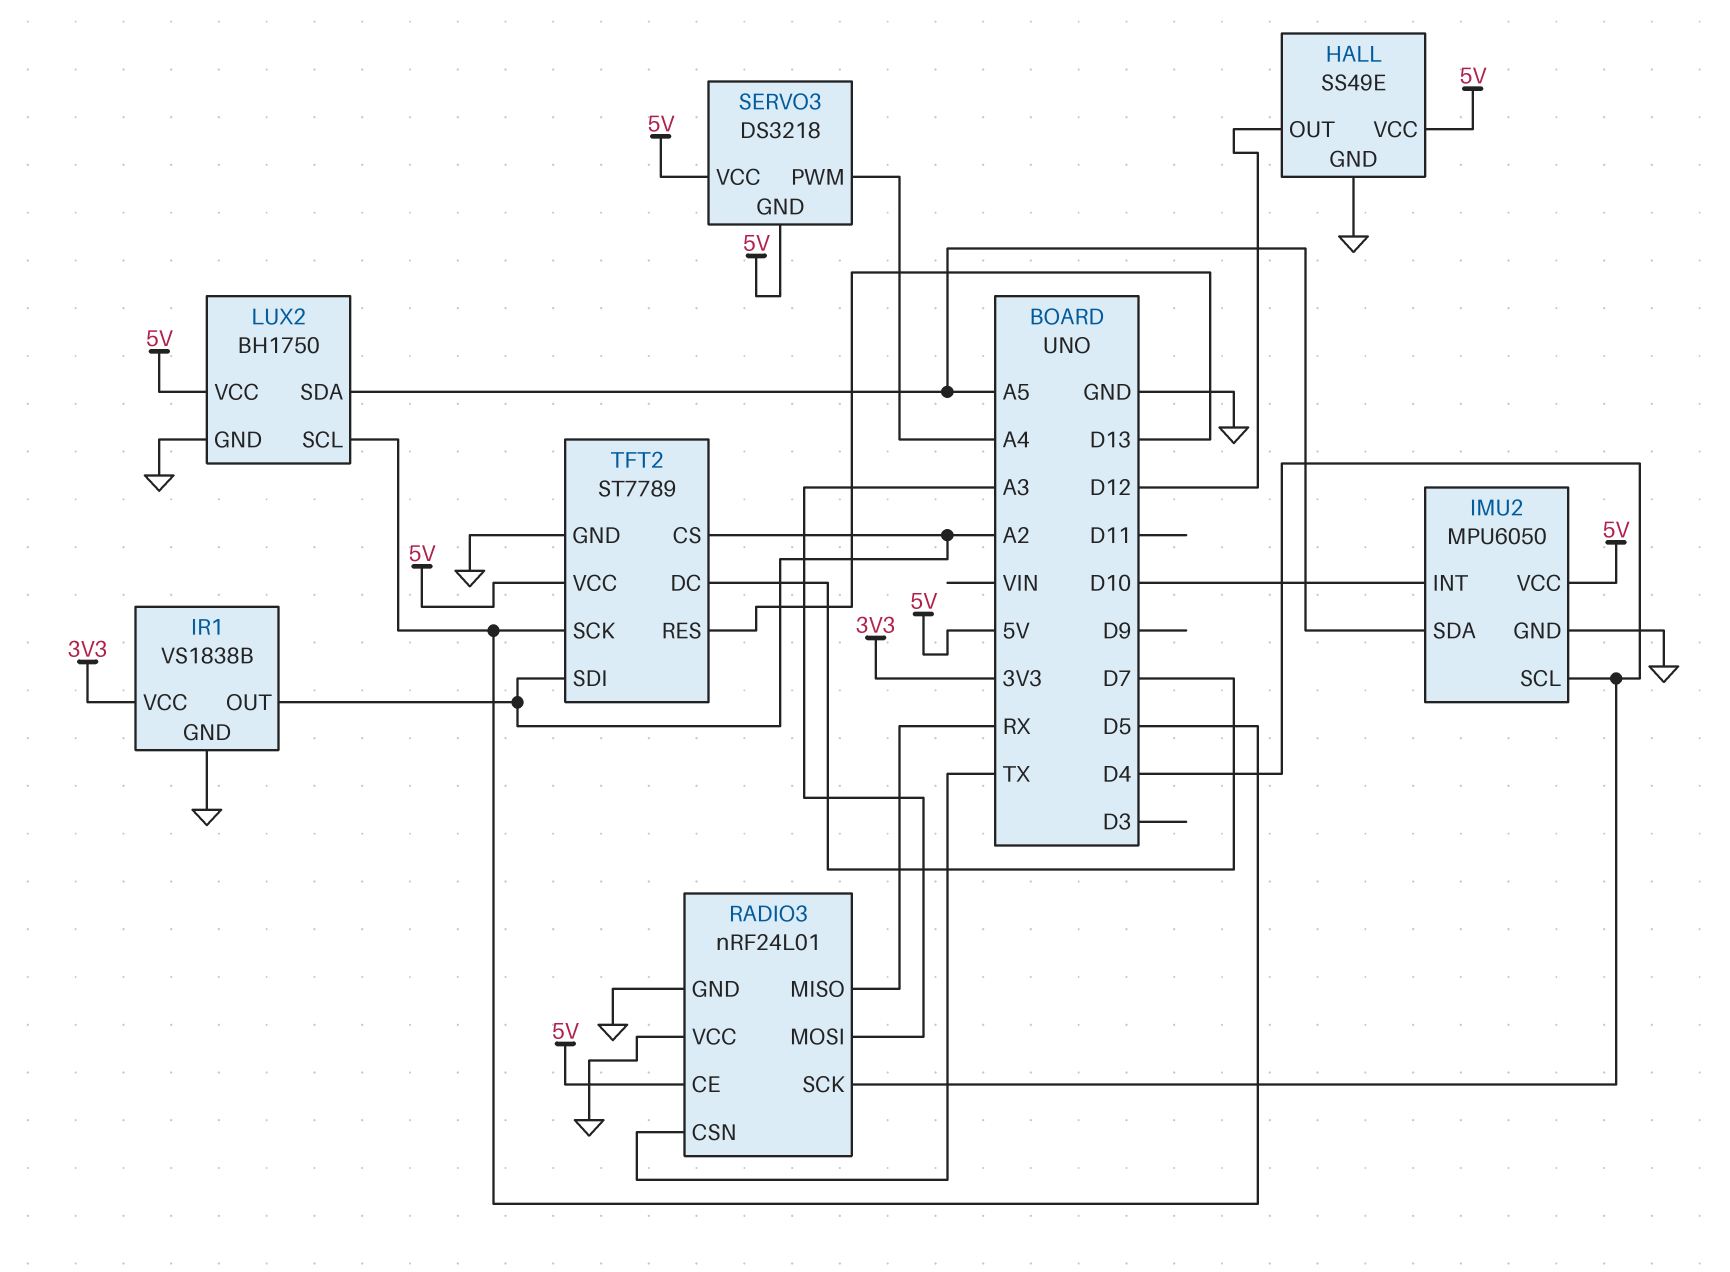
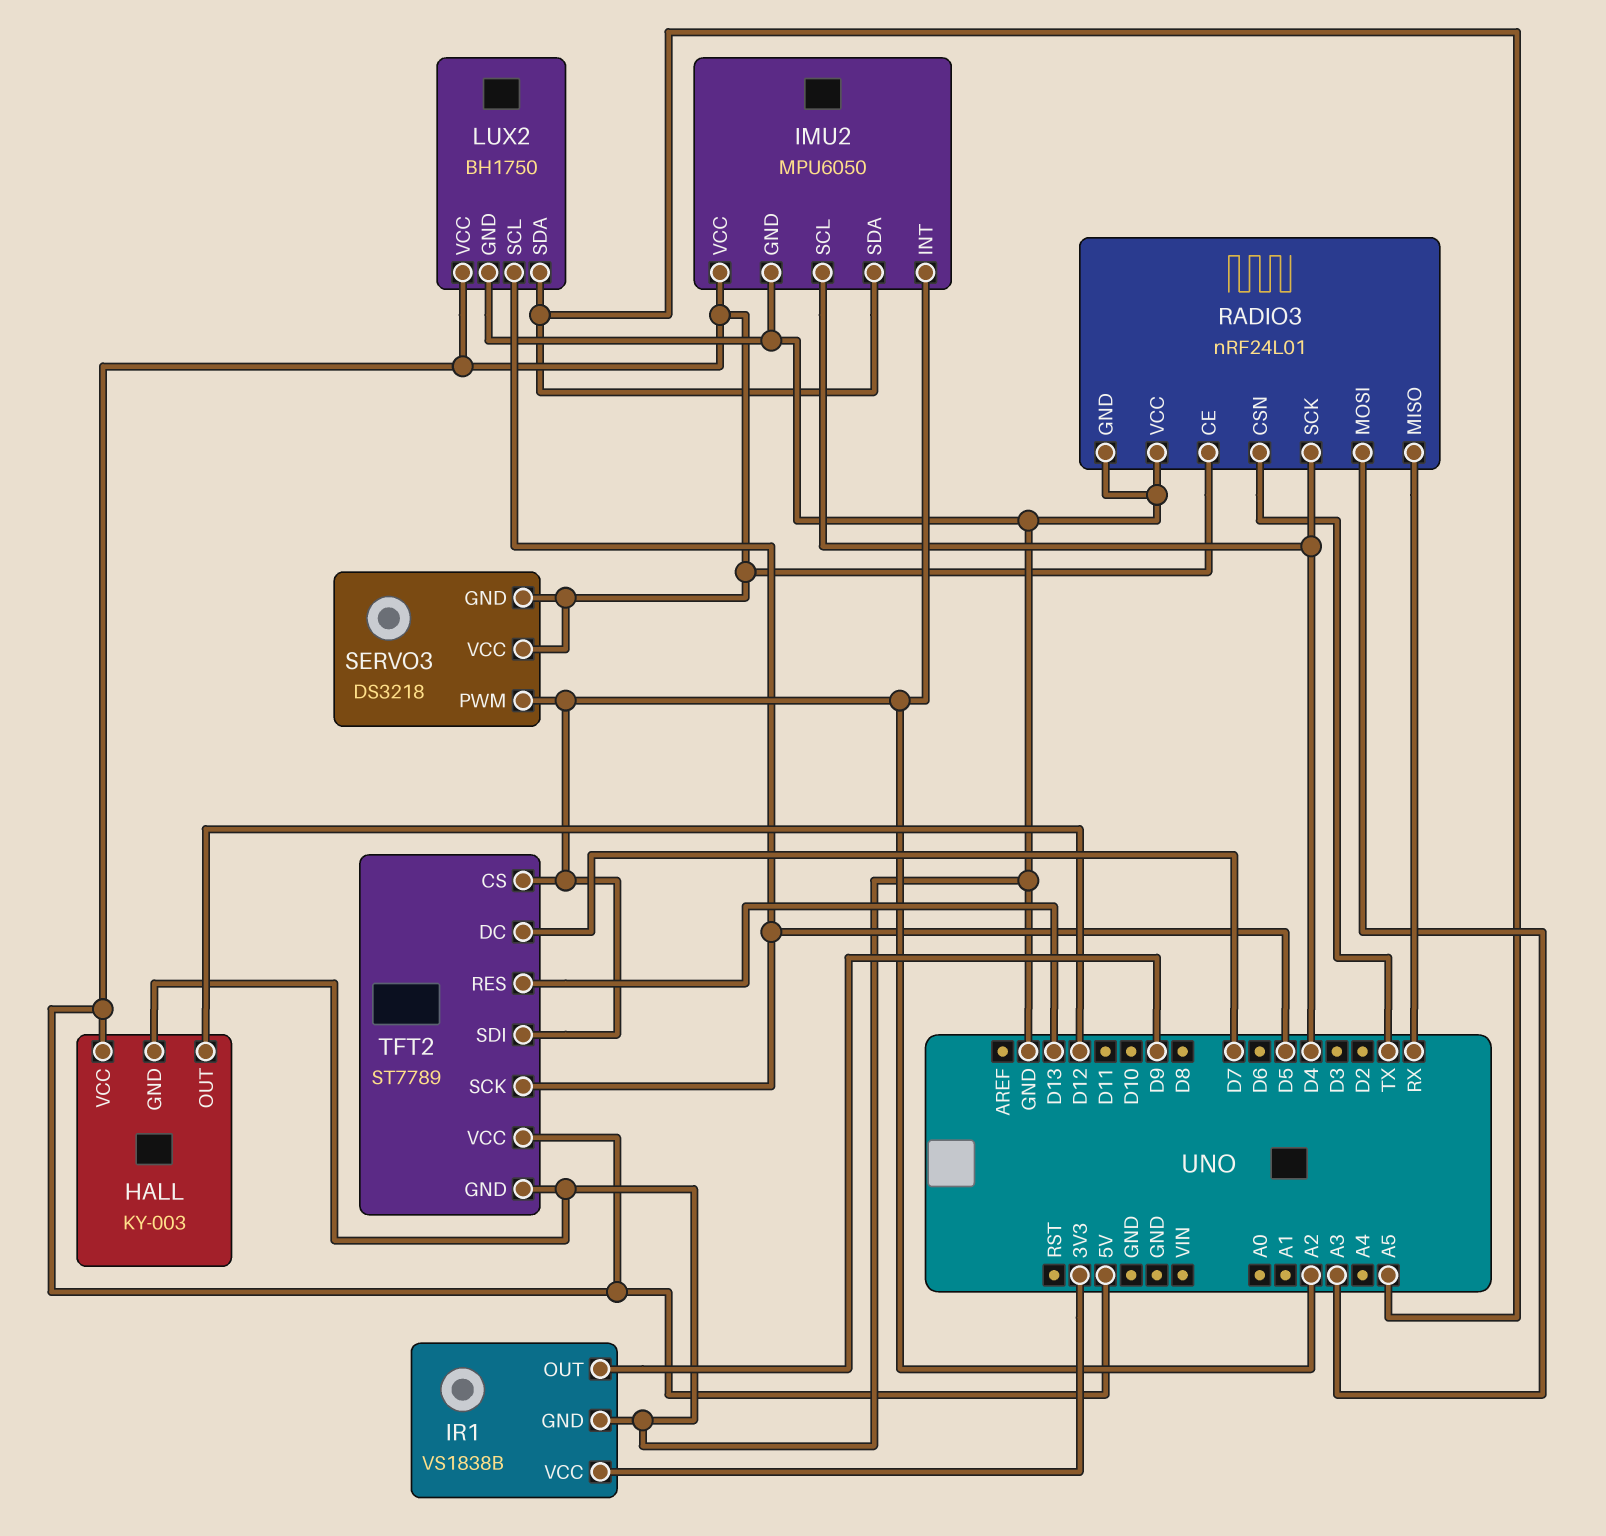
HALL: SS49E -> KY-003
IMU2 pin INT: D10 -> A2
IR1 pin OUT: A2 -> D9
SERVO3 pin PWM: A4 -> A2

